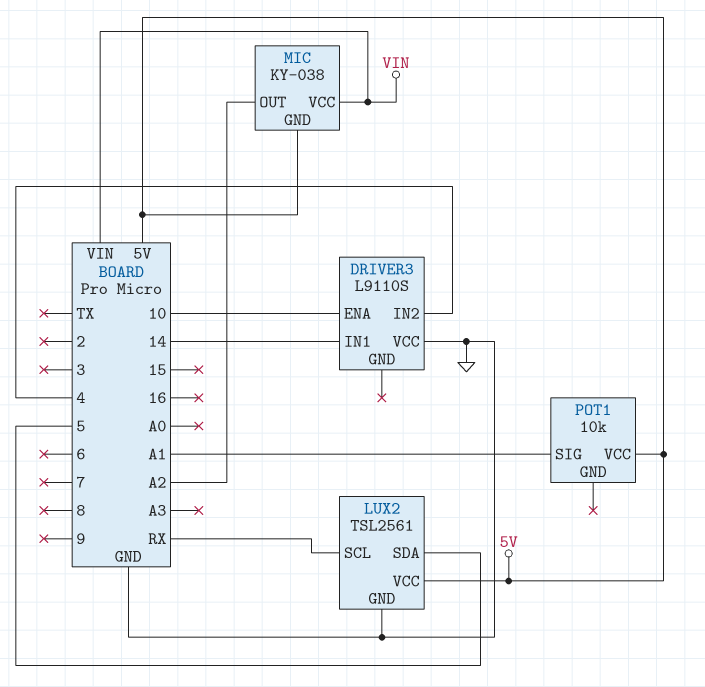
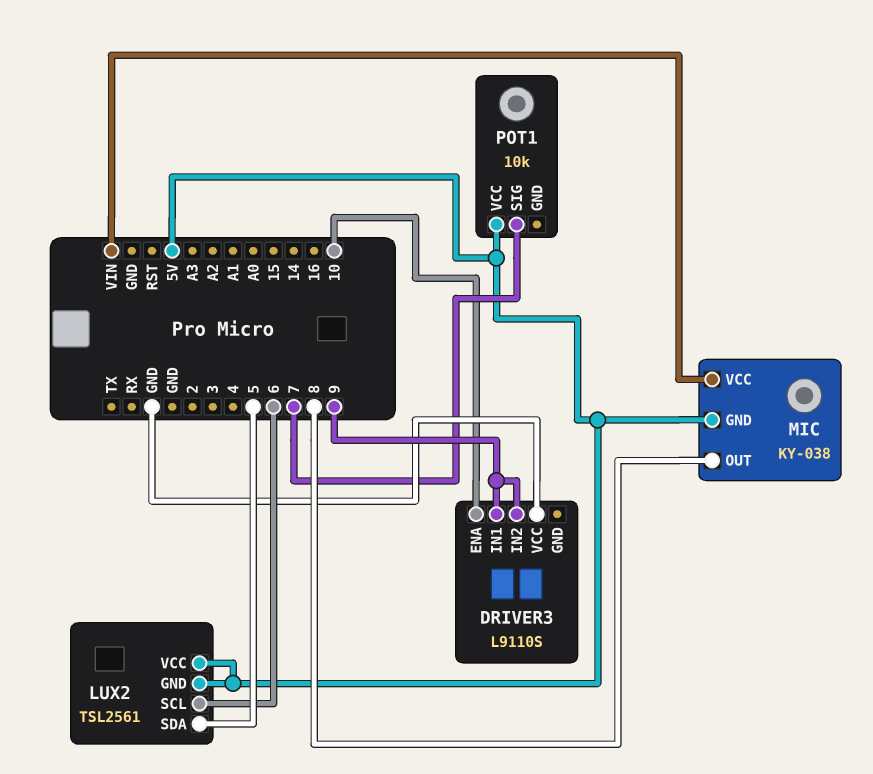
DRIVER3 pin IN1: 14 -> 9
DRIVER3 pin IN2: 4 -> 9
LUX2 pin GND: GND -> 5V
LUX2 pin SCL: RX -> 6
MIC pin OUT: A2 -> 8
POT1 pin SIG: A1 -> 7

